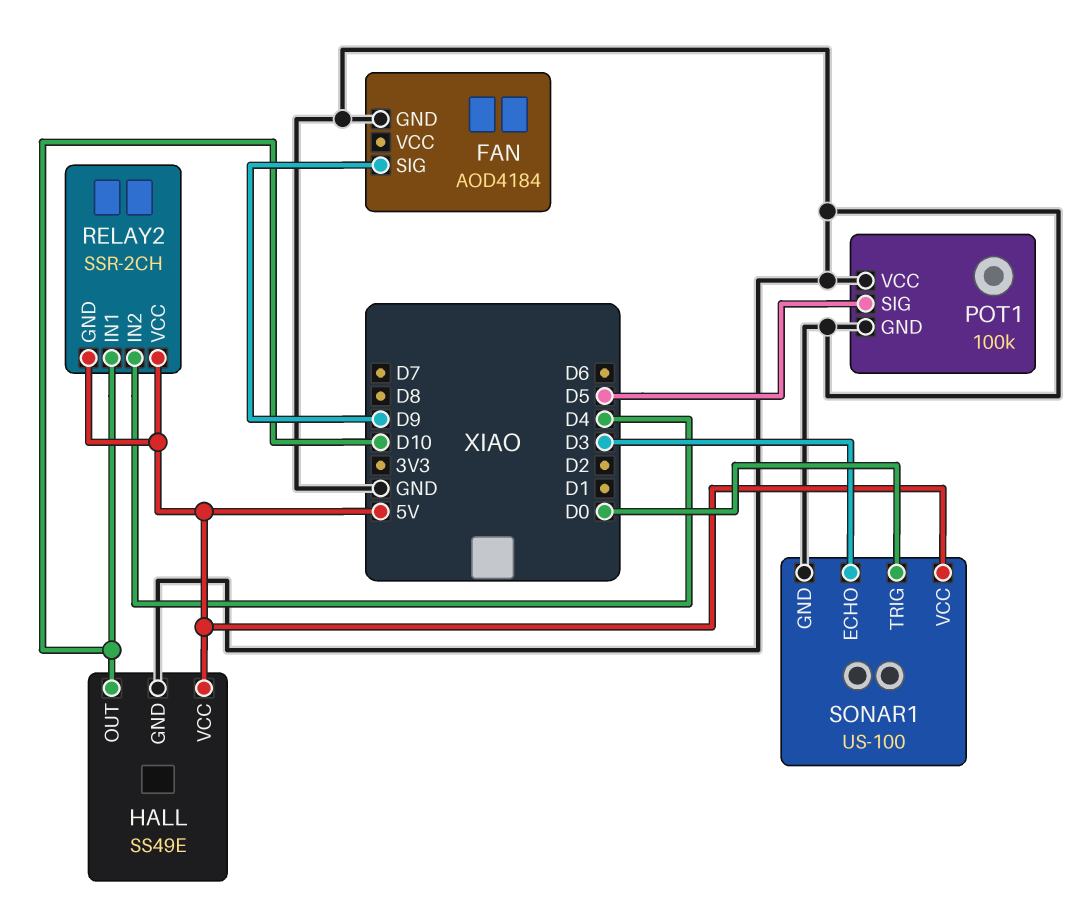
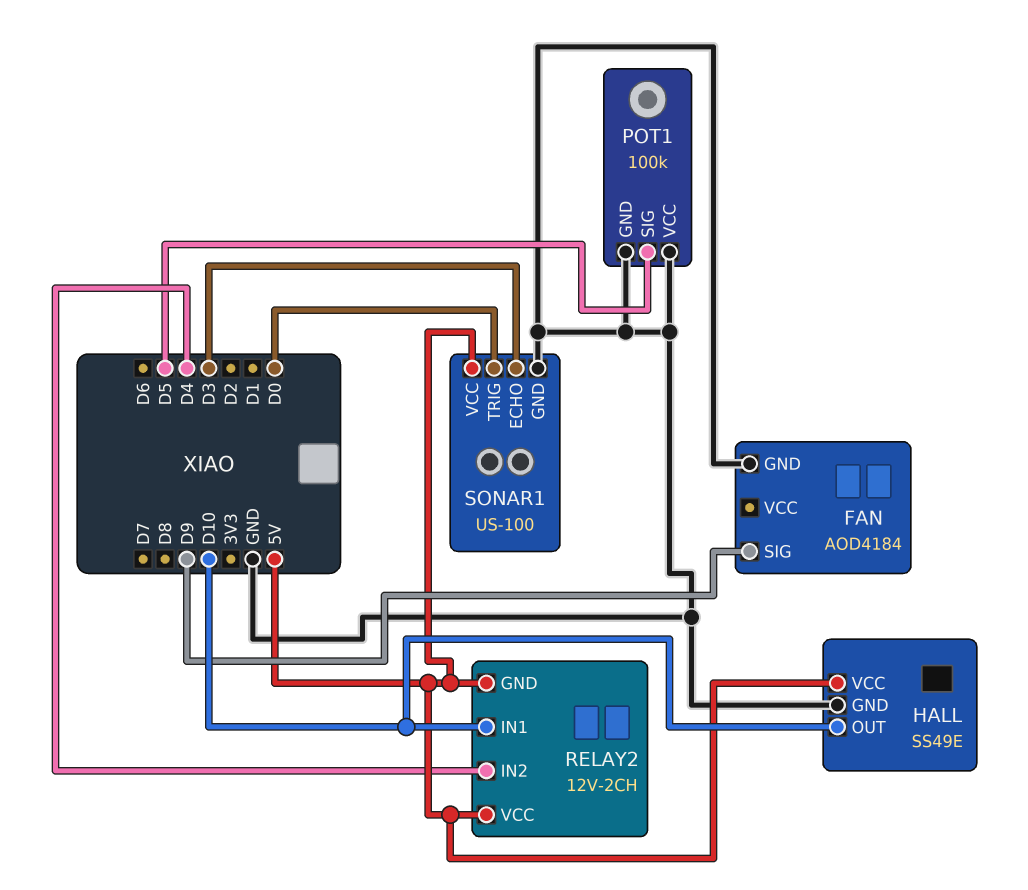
RELAY2: SSR-2CH -> 12V-2CH

